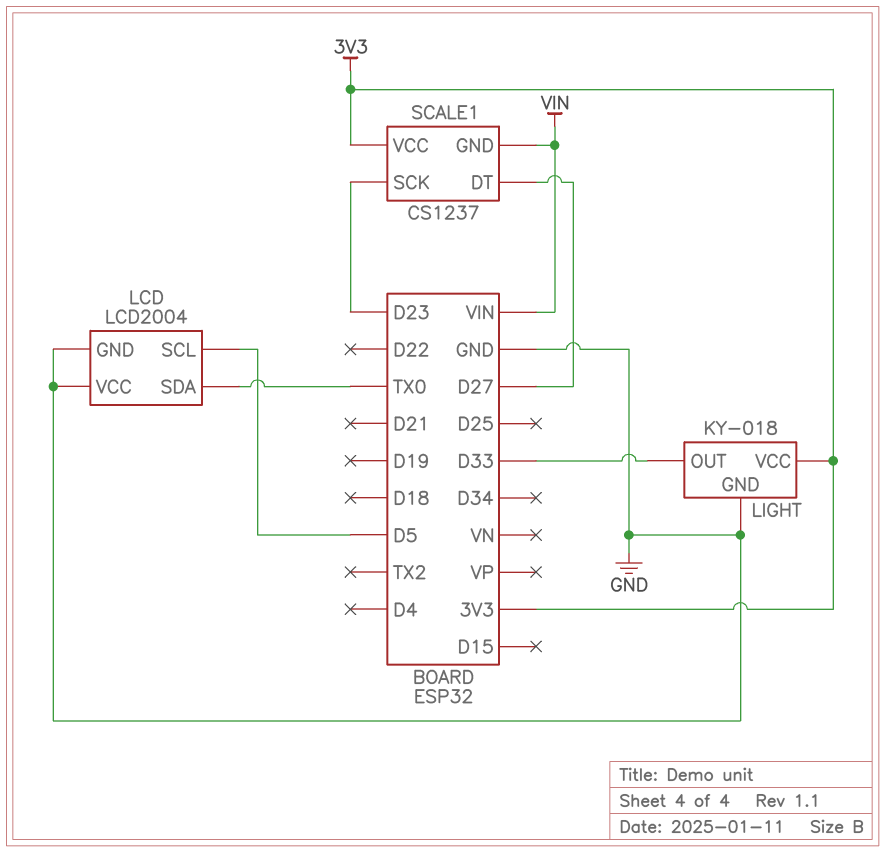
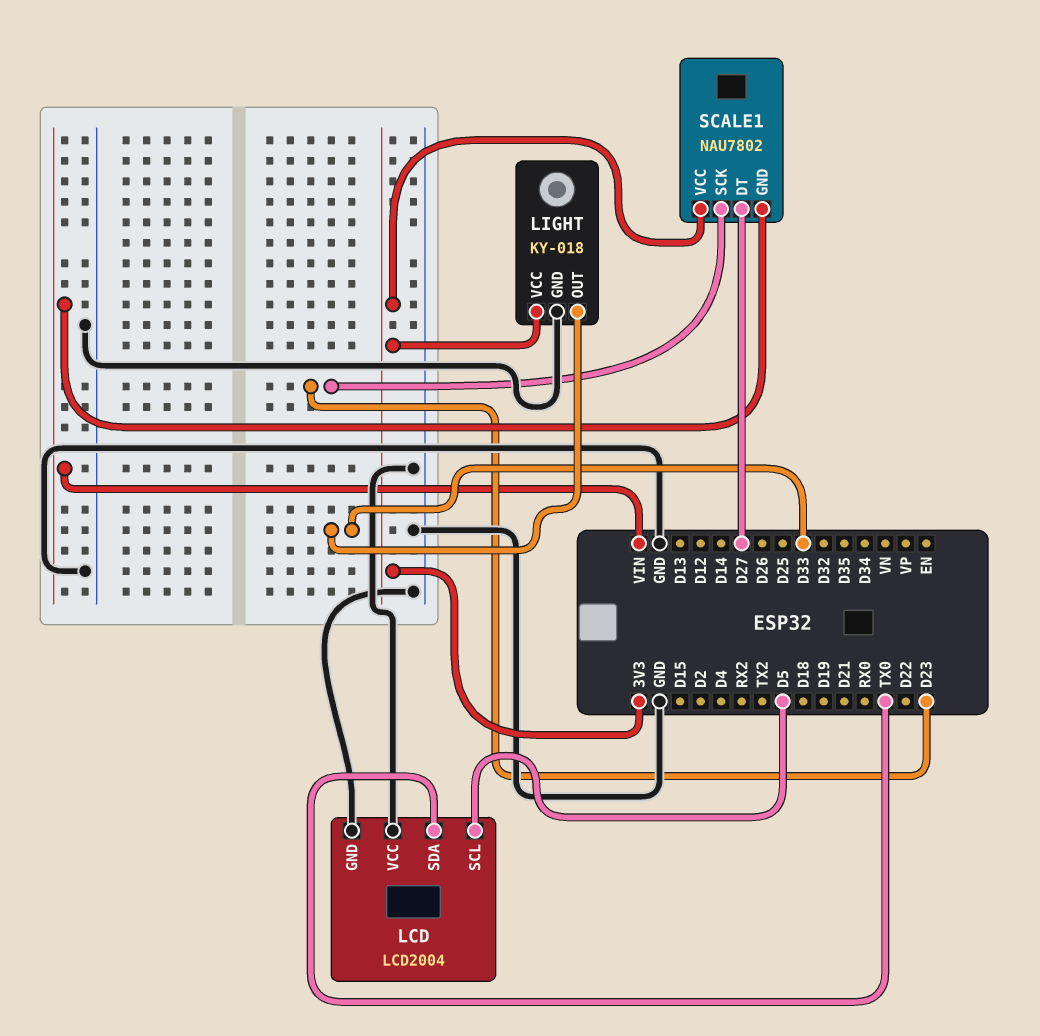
SCALE1: CS1237 -> NAU7802

